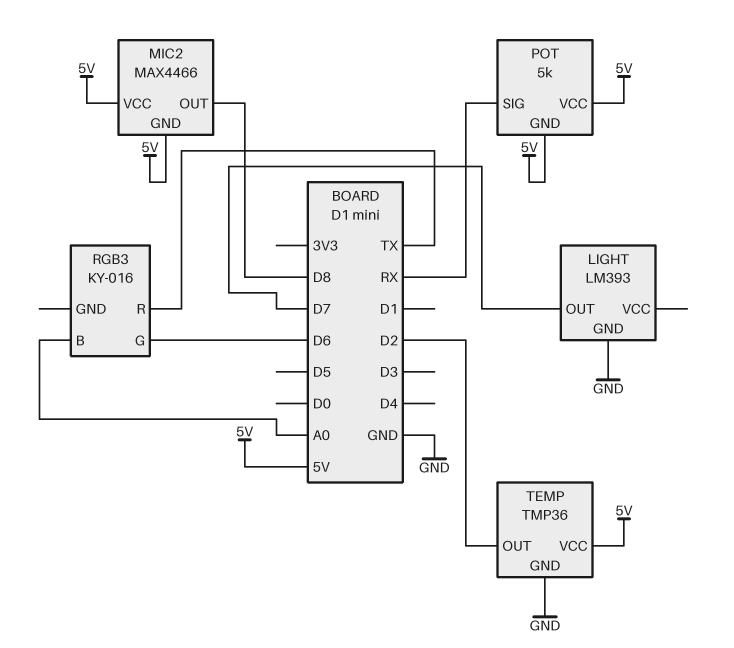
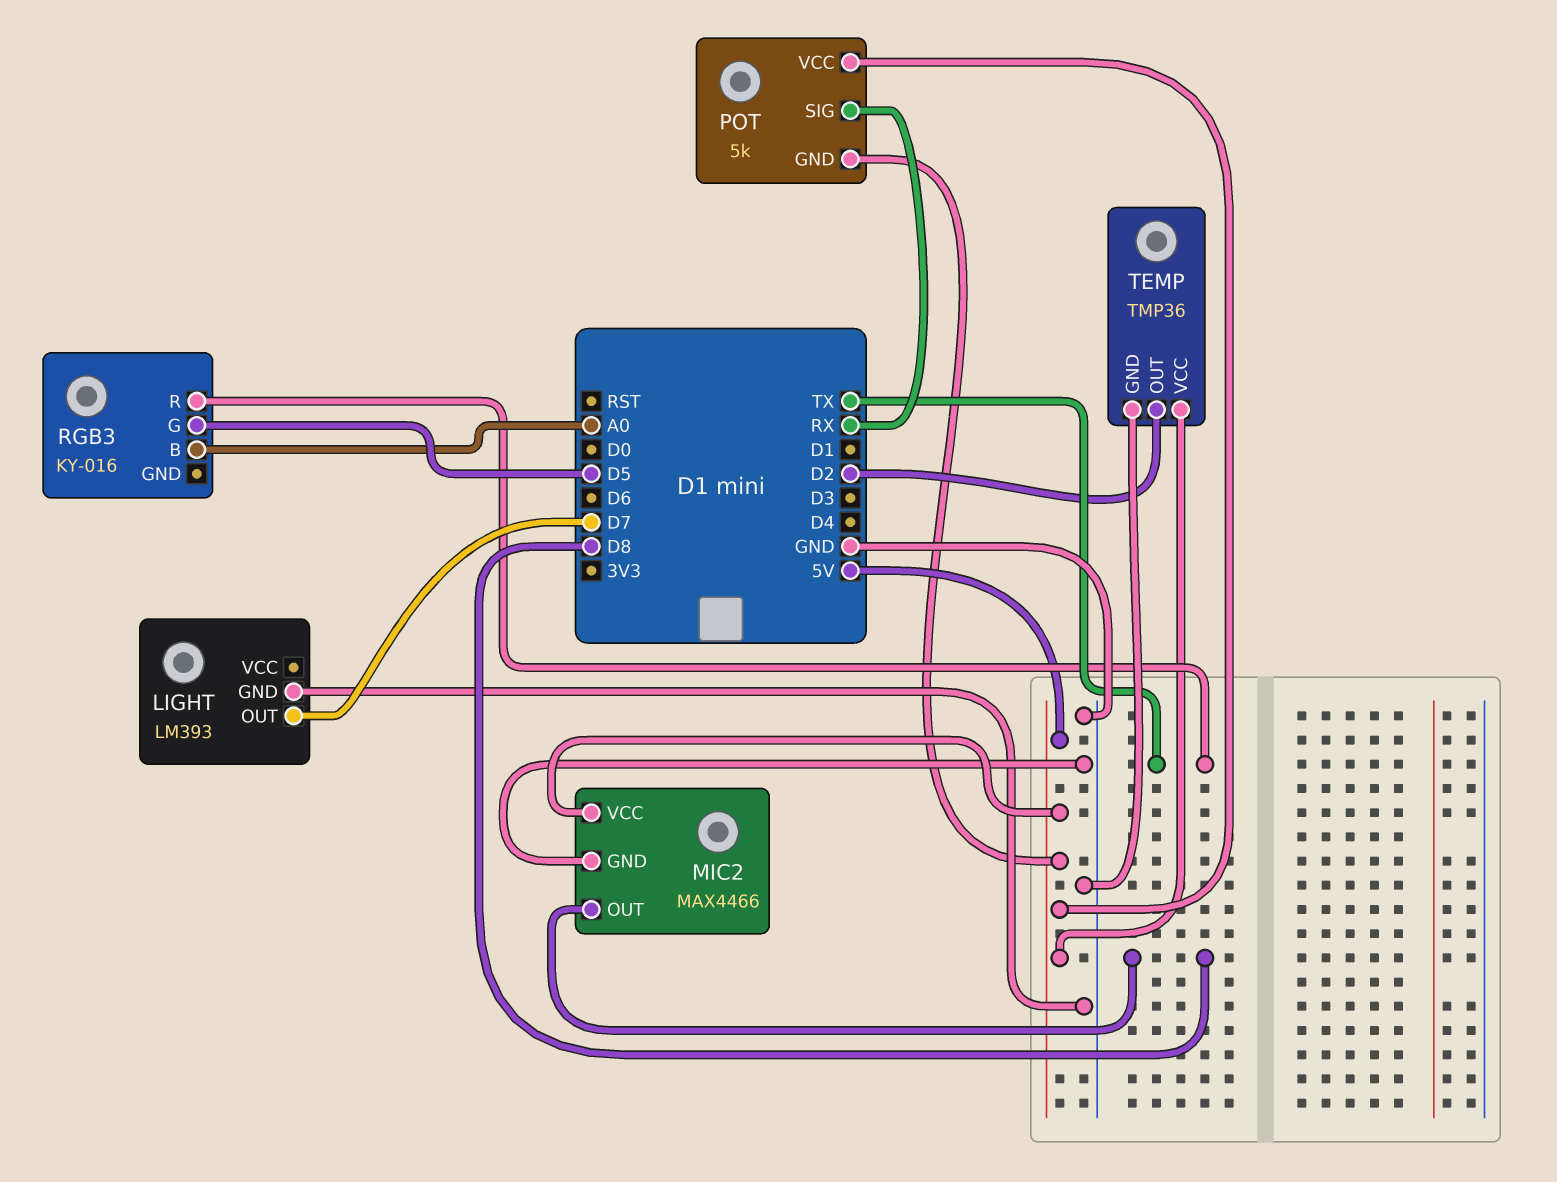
MIC2 pin GND: 5V -> GND
RGB3 pin G: D6 -> D5

